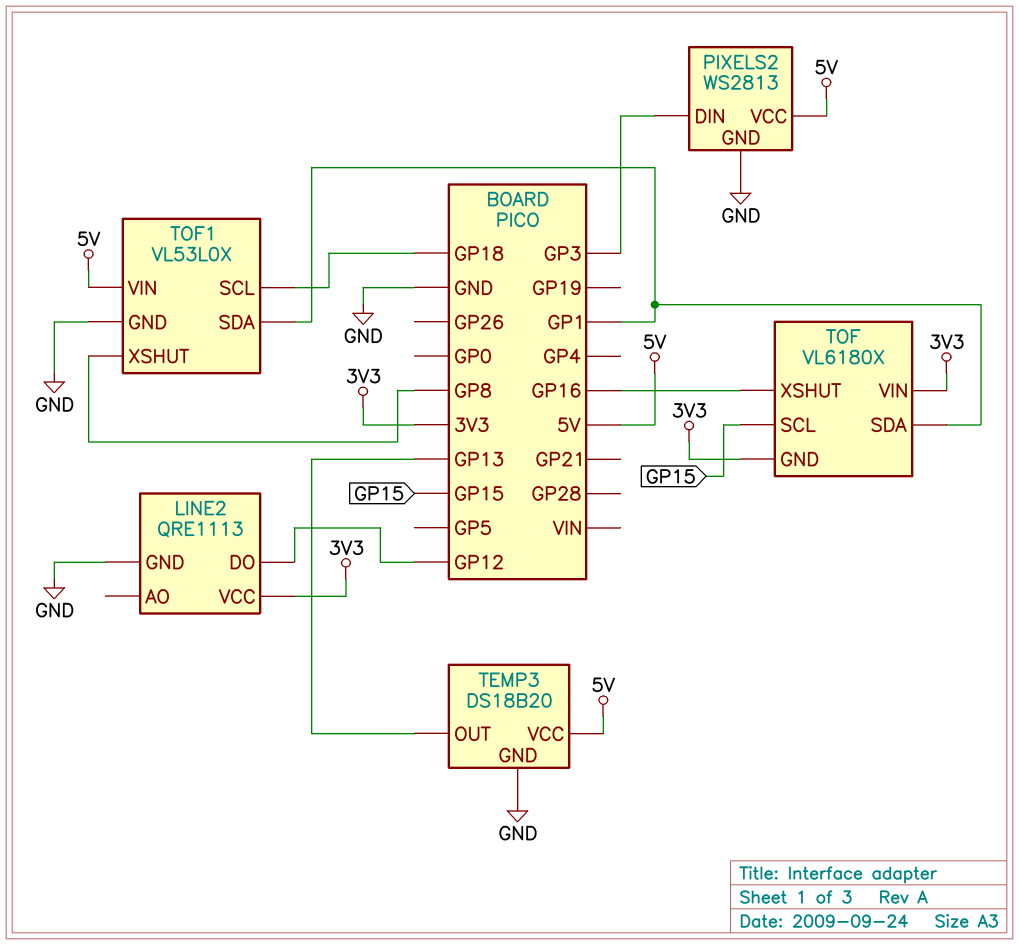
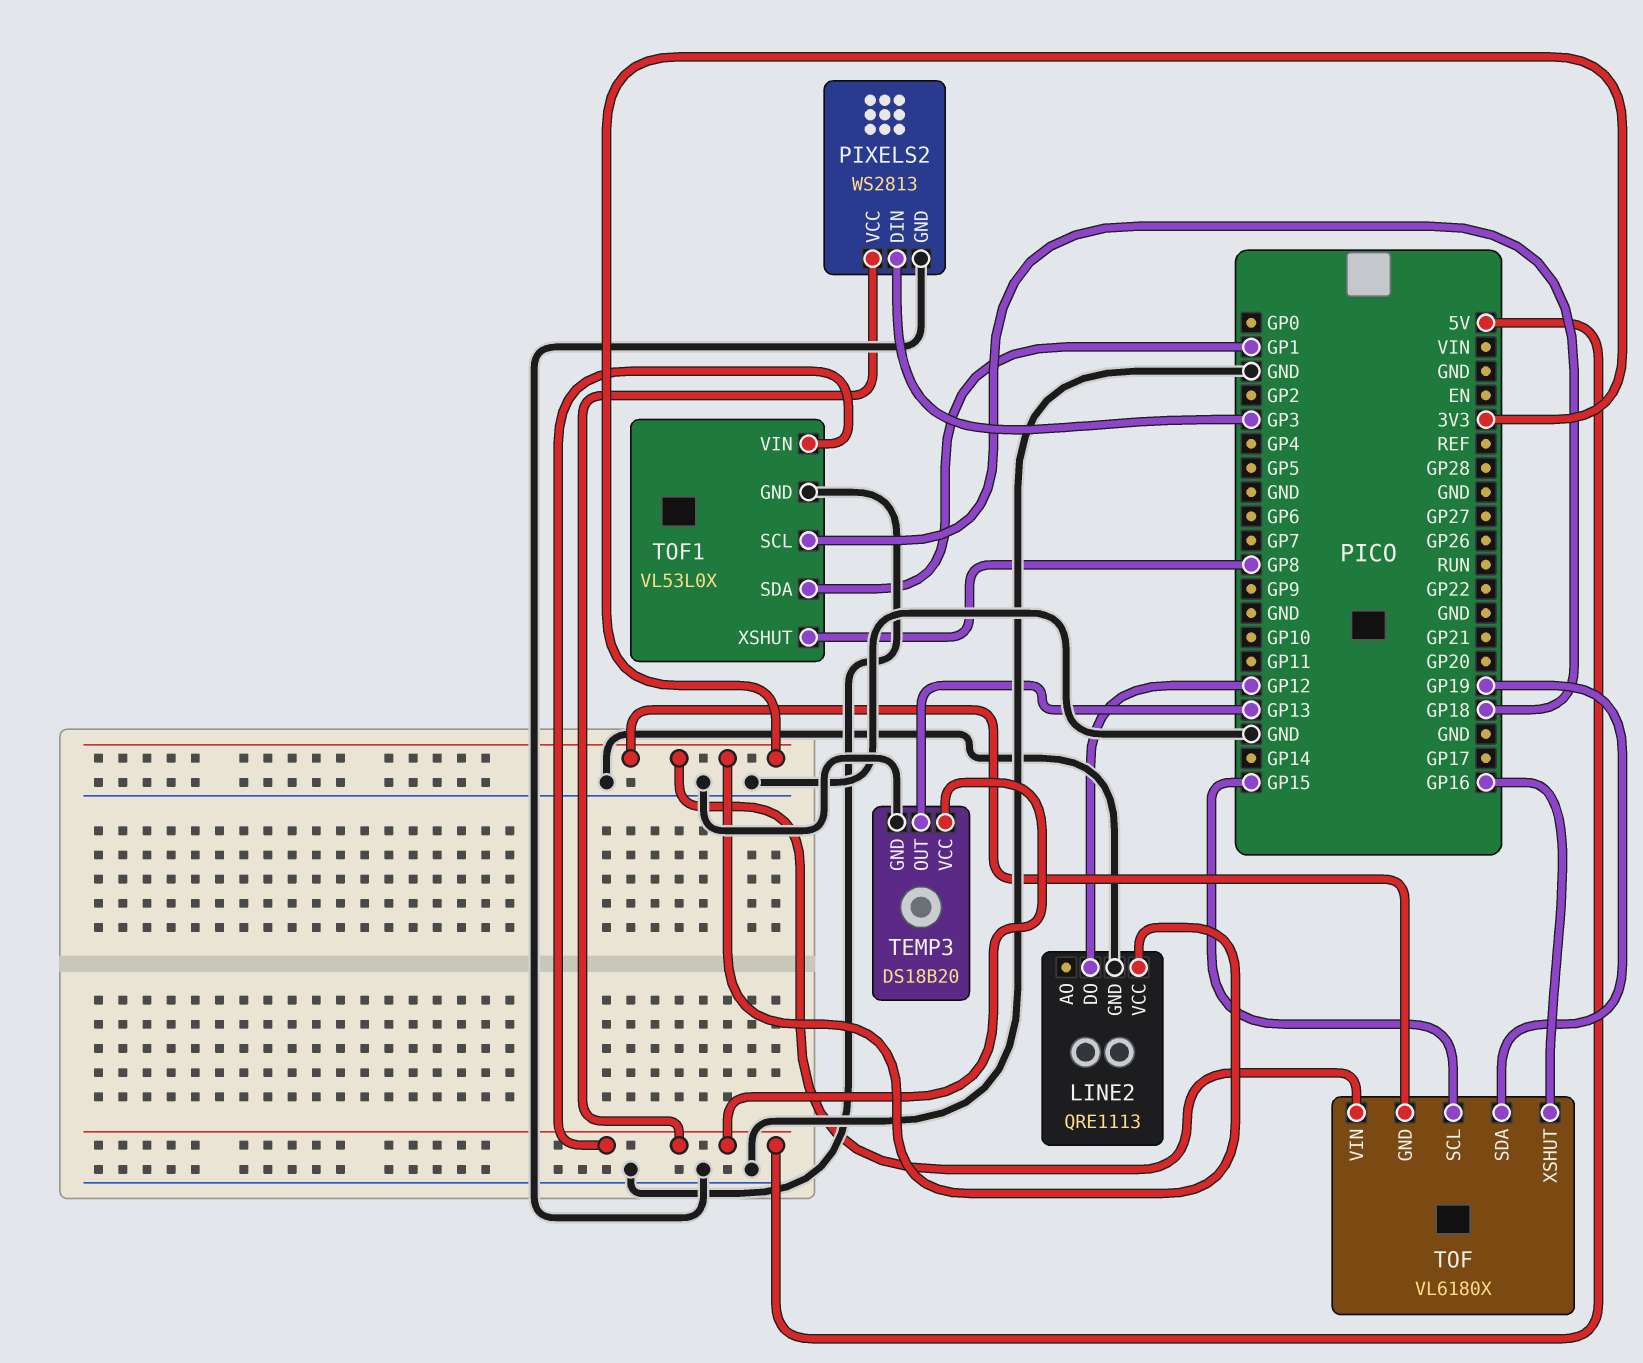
TOF pin SDA: GP1 -> GP19

